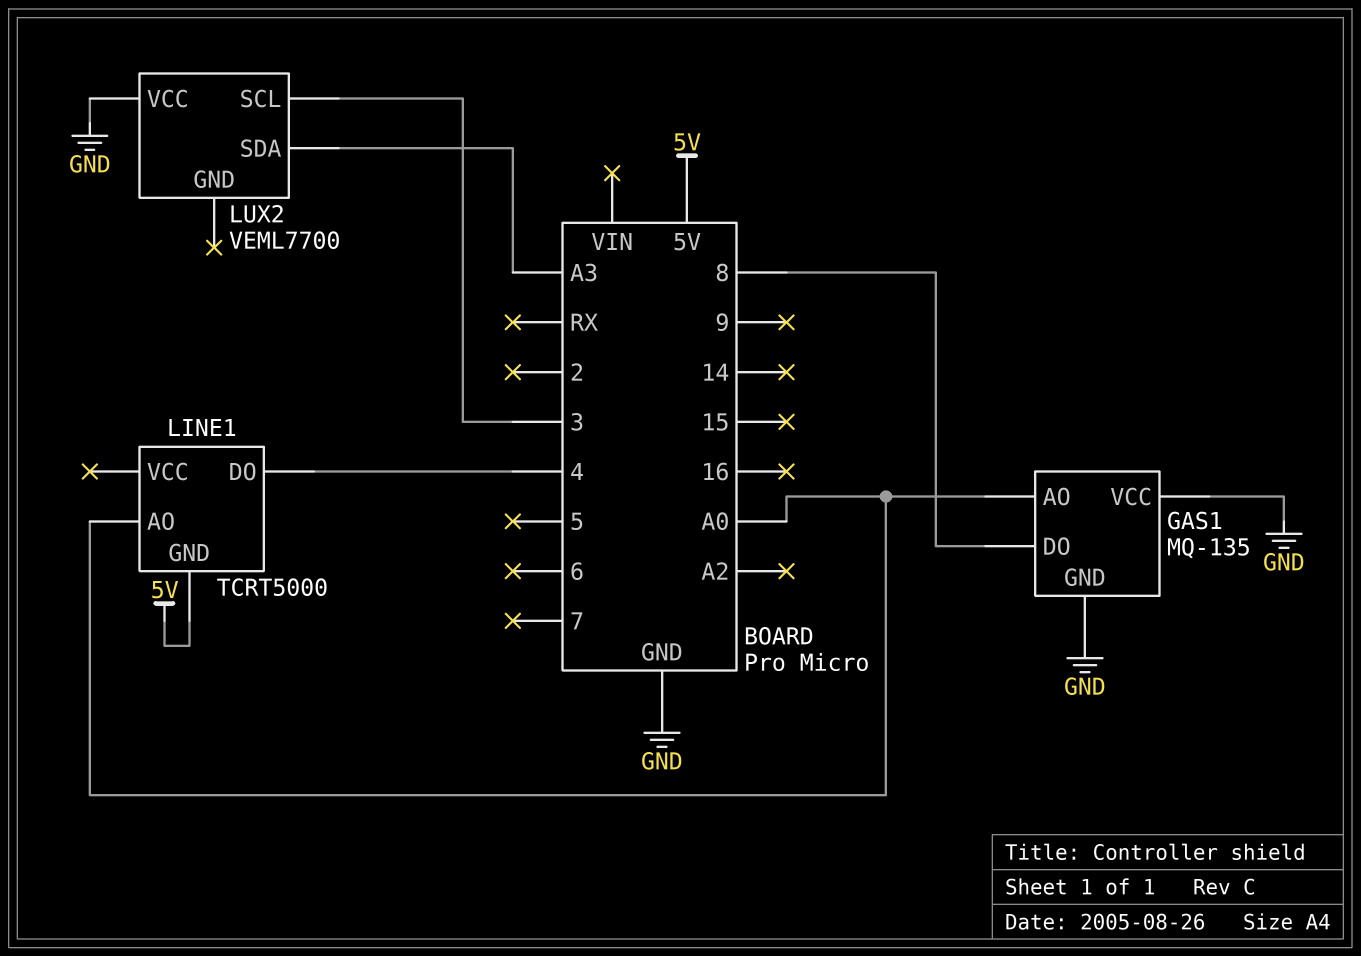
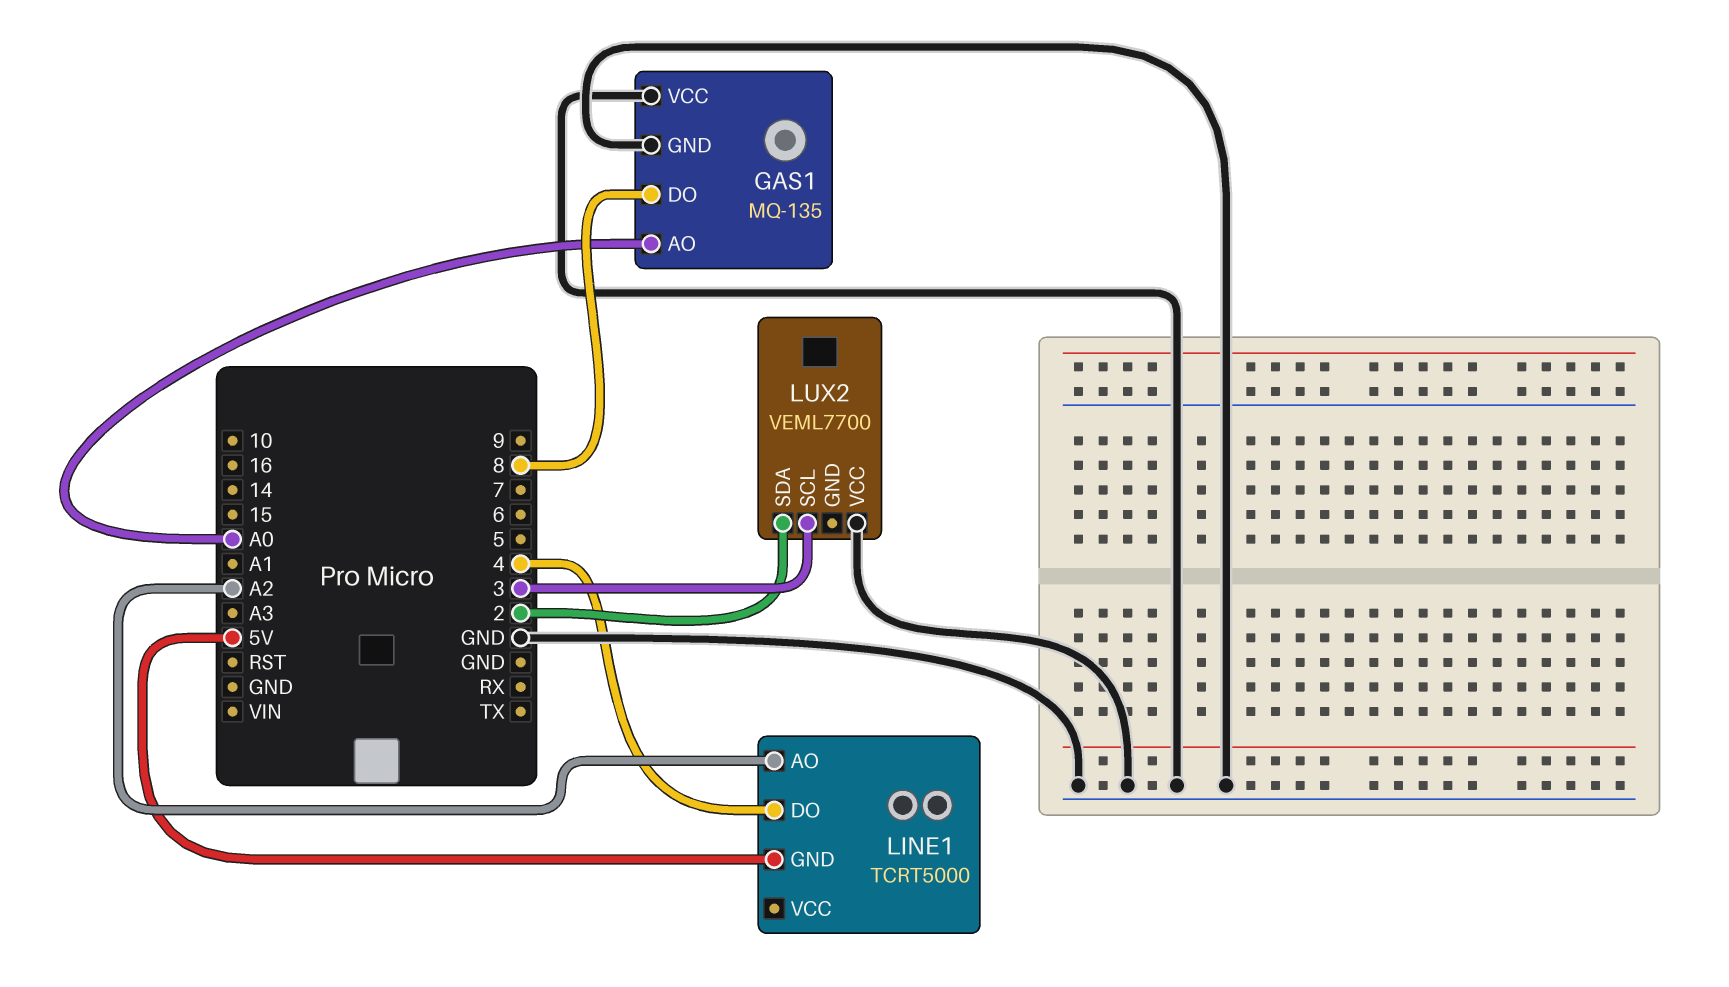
LINE1 pin AO: A0 -> A2
LUX2 pin SDA: A3 -> 2

